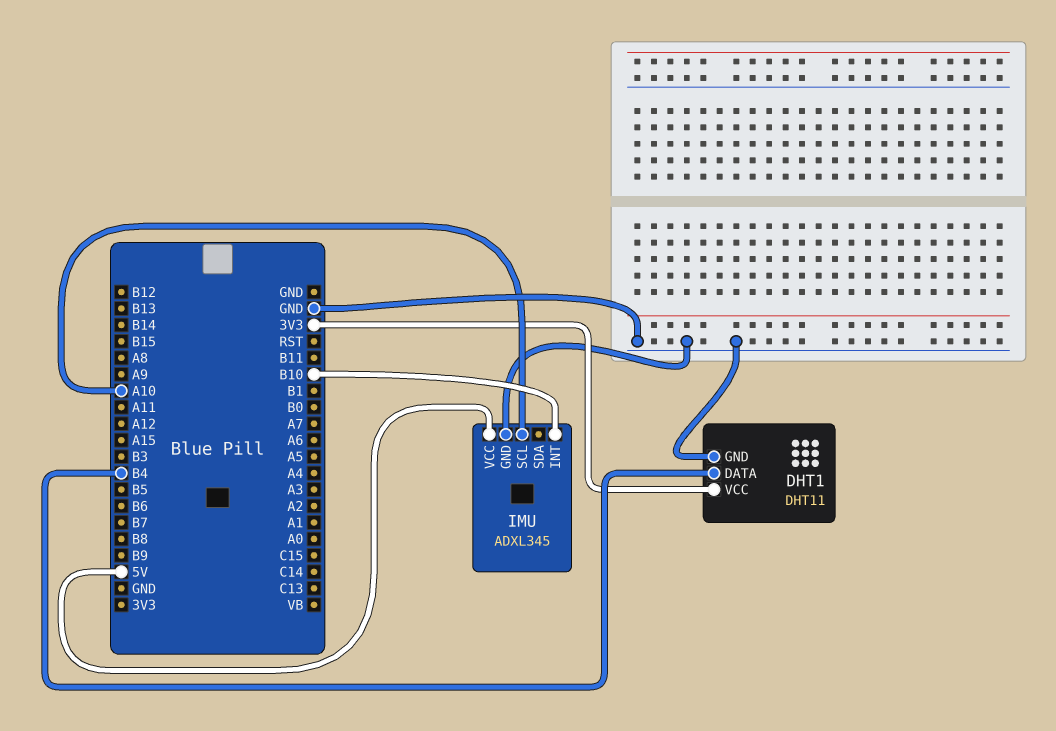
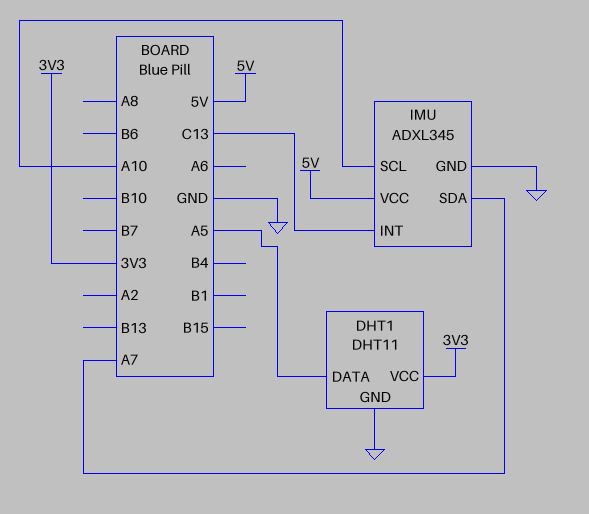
DHT1 pin DATA: B4 -> A5
IMU pin INT: B10 -> C13
IMU pin SDA: none -> A7

